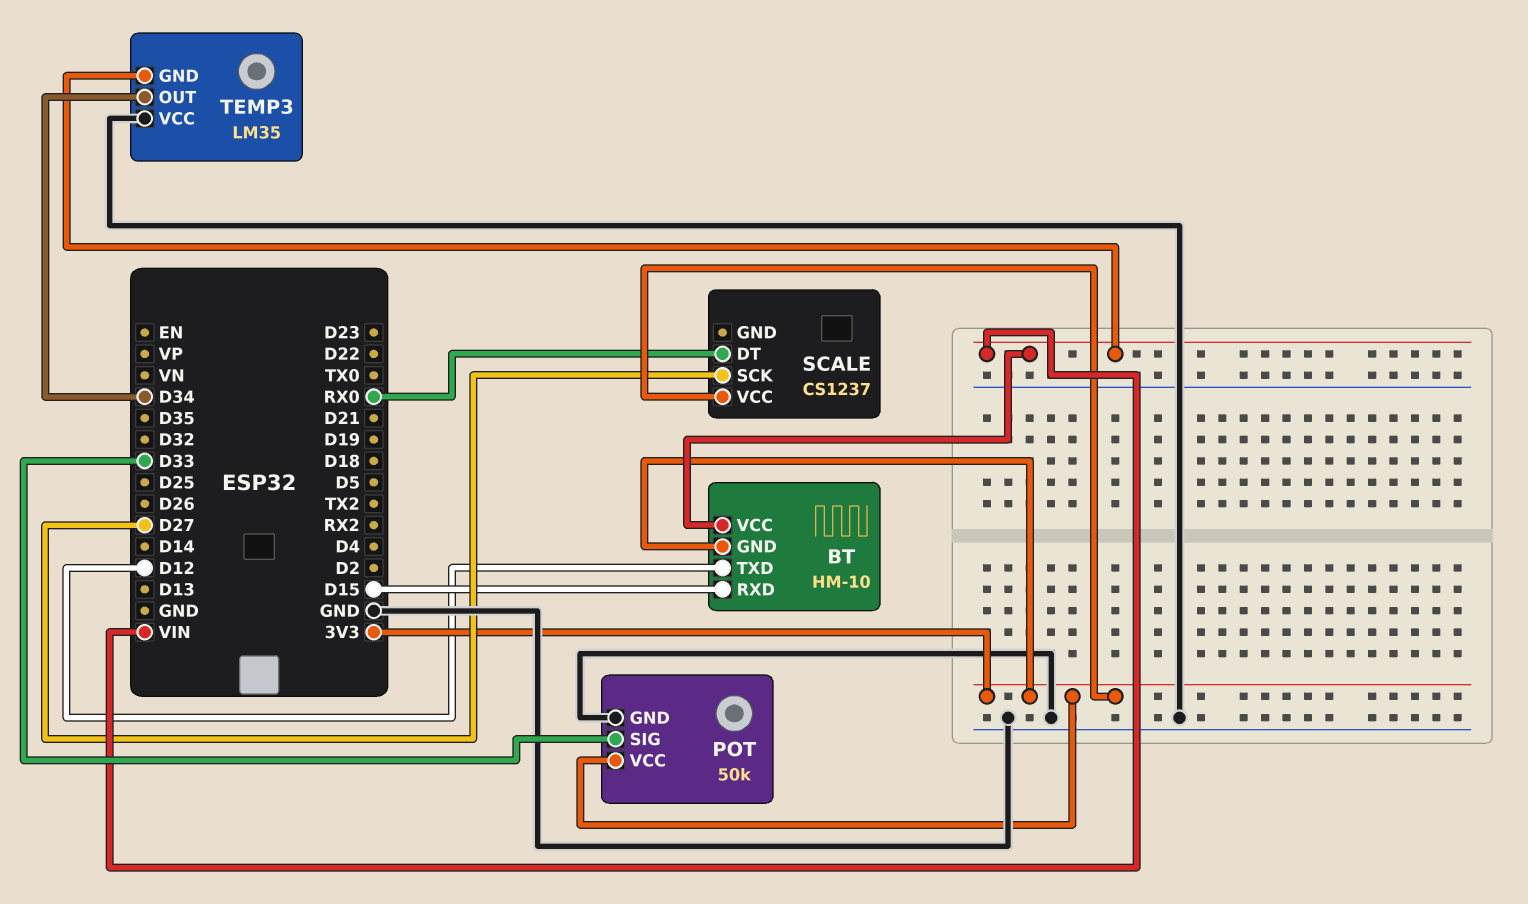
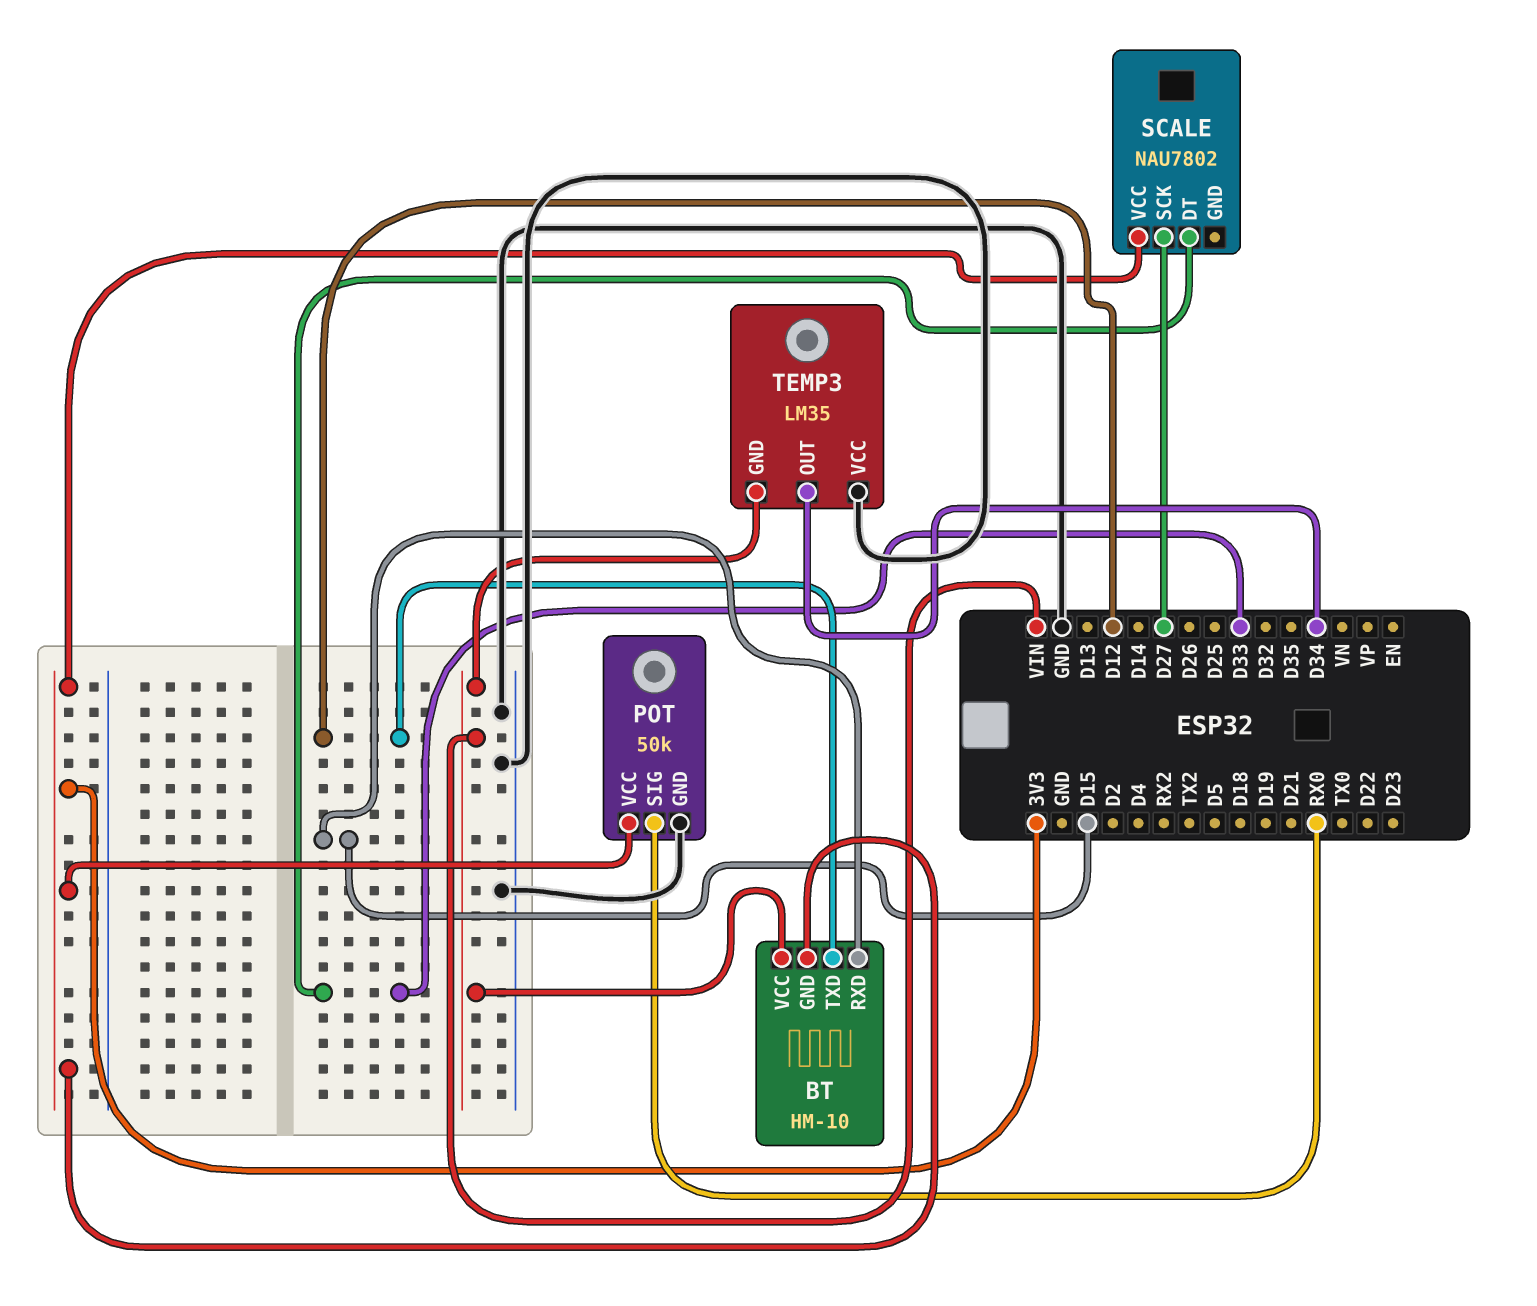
POT pin SIG: D33 -> RX0
SCALE: CS1237 -> NAU7802
SCALE pin DT: RX0 -> D33

